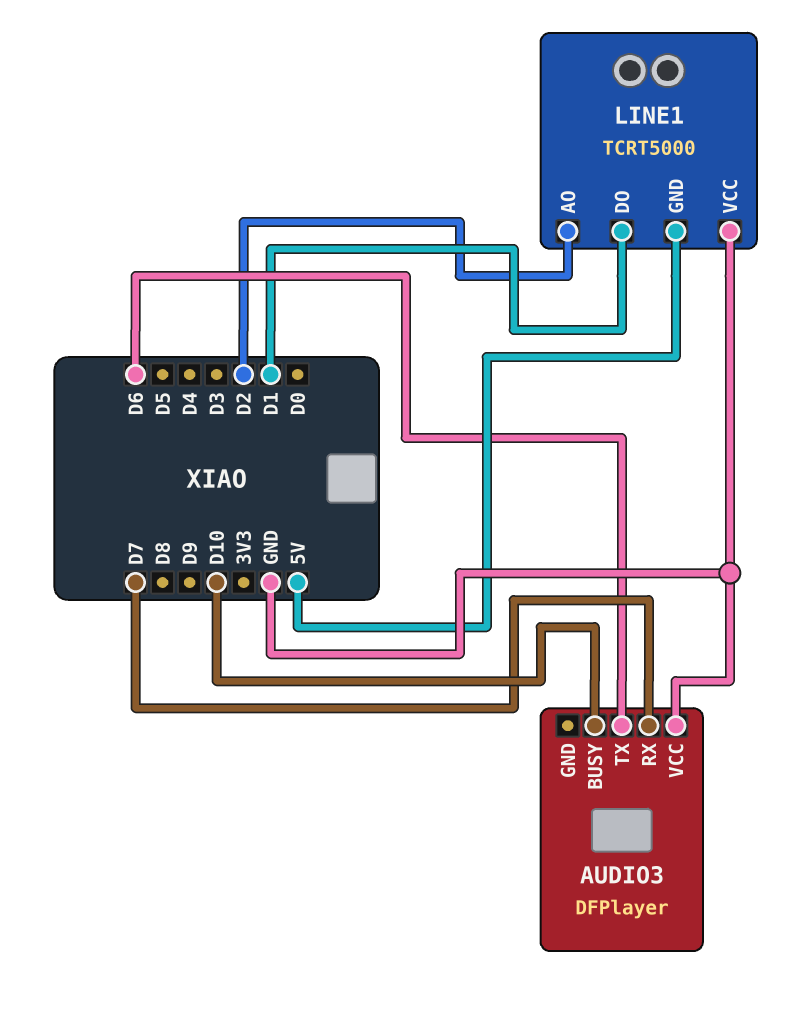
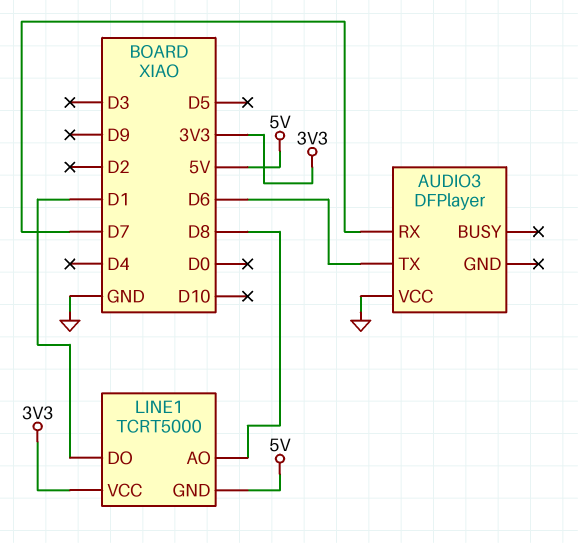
AUDIO3 pin BUSY: D10 -> none
LINE1 pin AO: D2 -> D8
LINE1 pin VCC: GND -> 3V3

